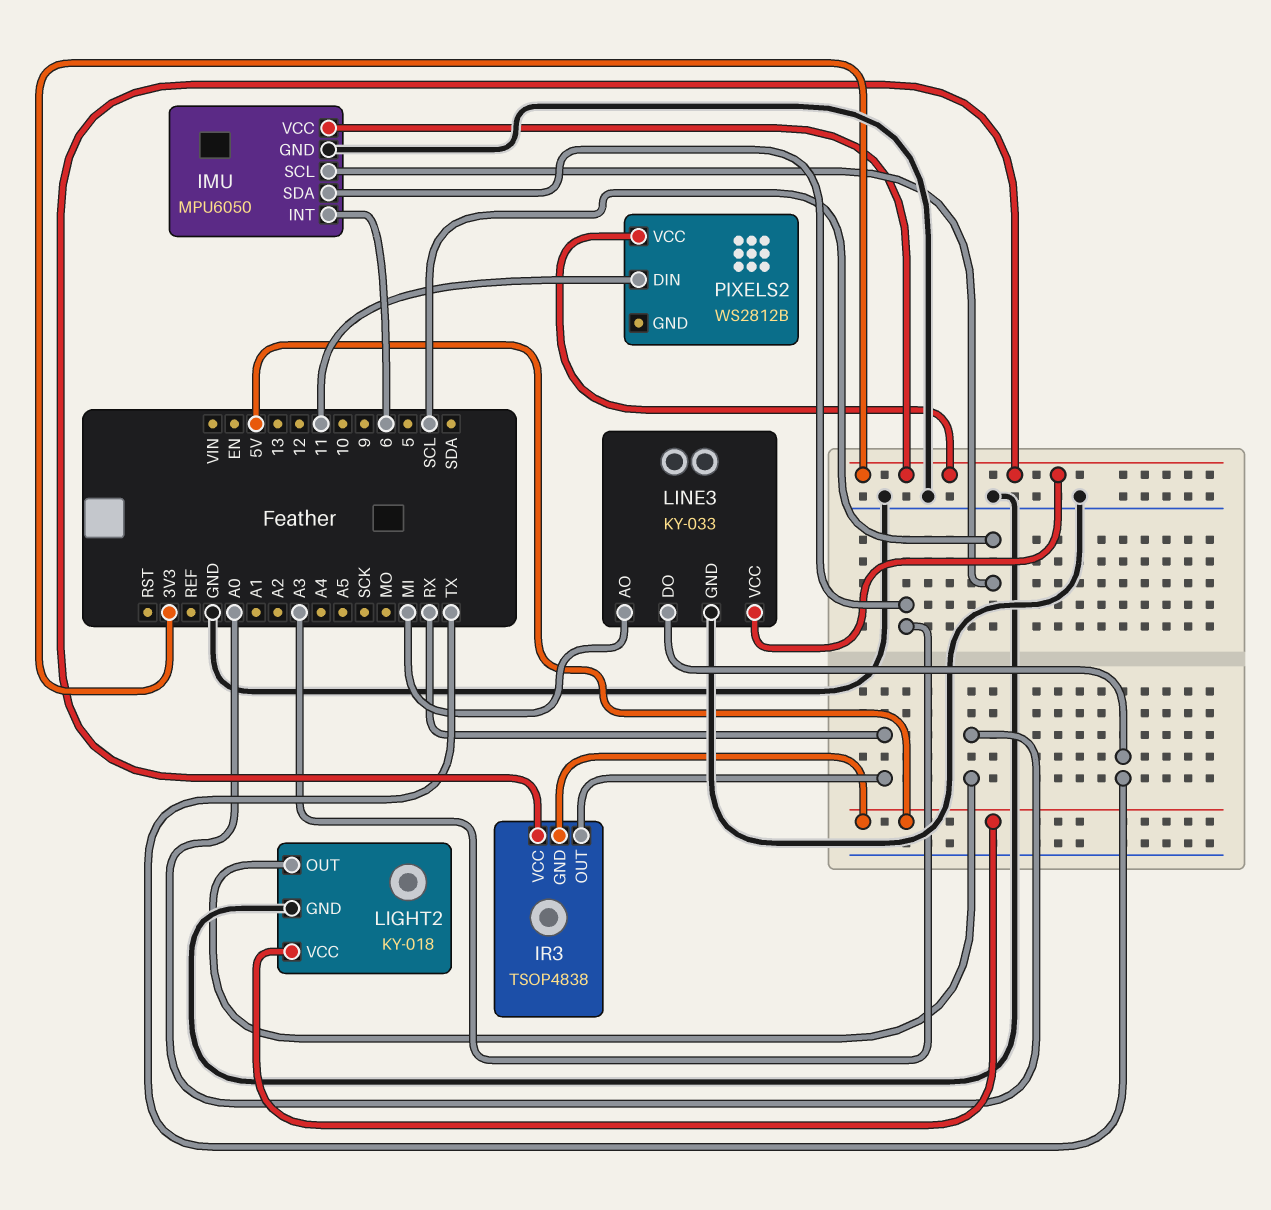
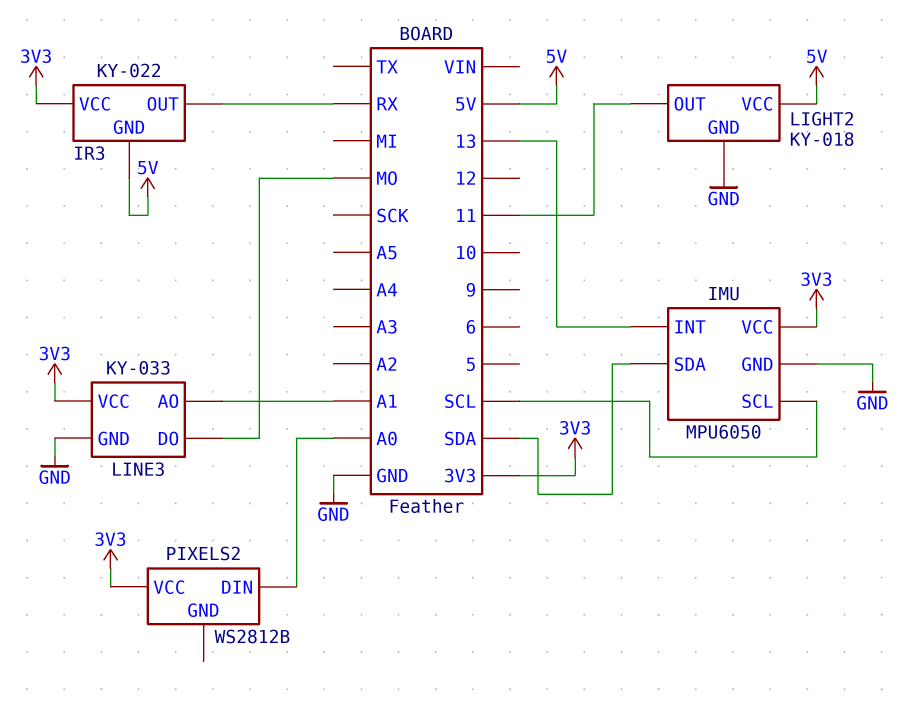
IMU pin INT: 6 -> 13
IMU pin SDA: A3 -> SDA
IR3: TSOP4838 -> KY-022
LIGHT2 pin OUT: A0 -> 11
LINE3 pin AO: MI -> A1
LINE3 pin DO: TX -> MO
PIXELS2 pin DIN: 11 -> A0

